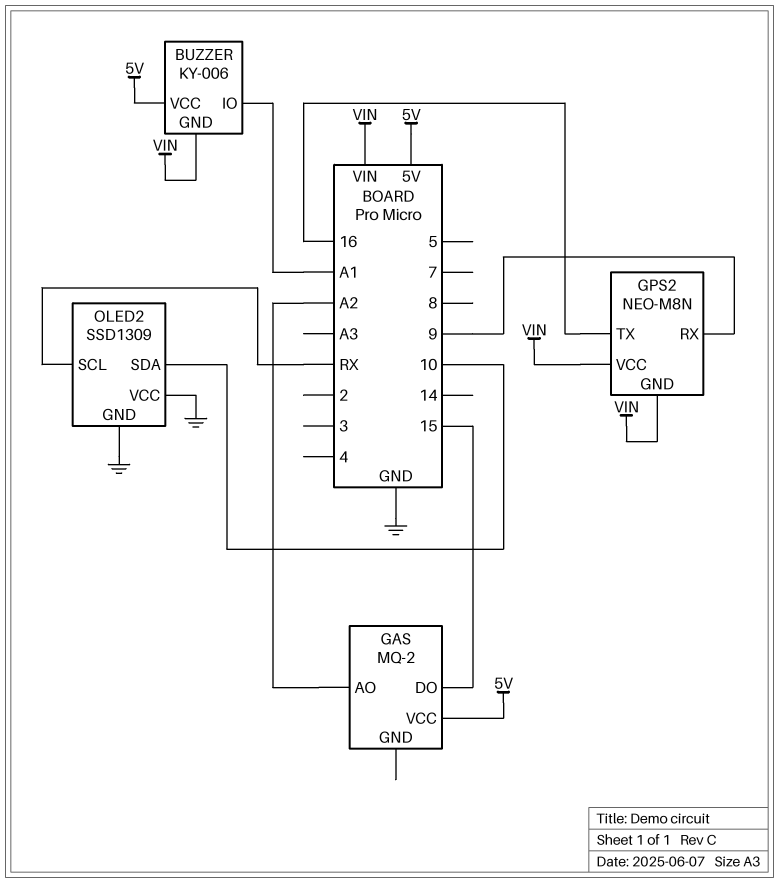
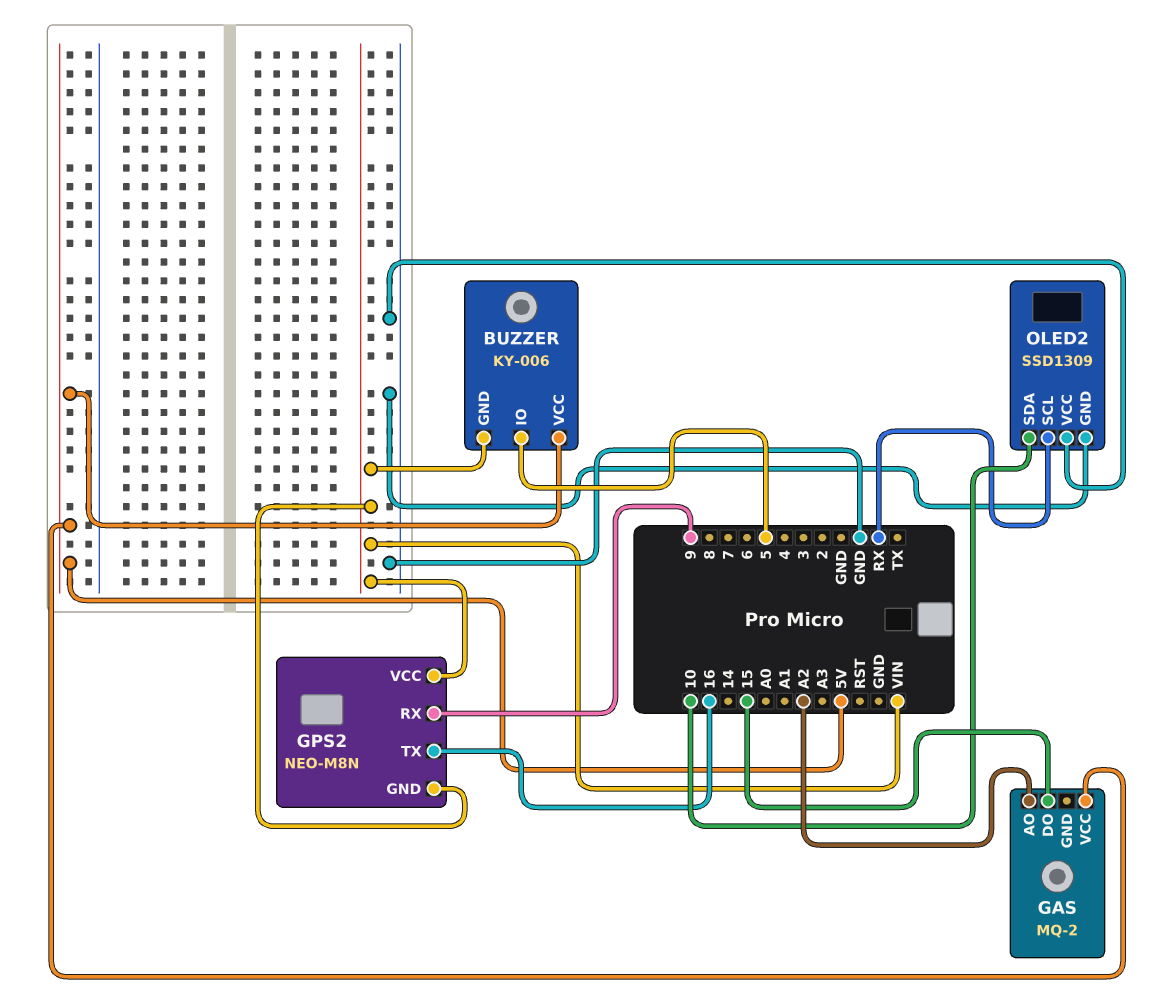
BUZZER pin IO: A1 -> 5

